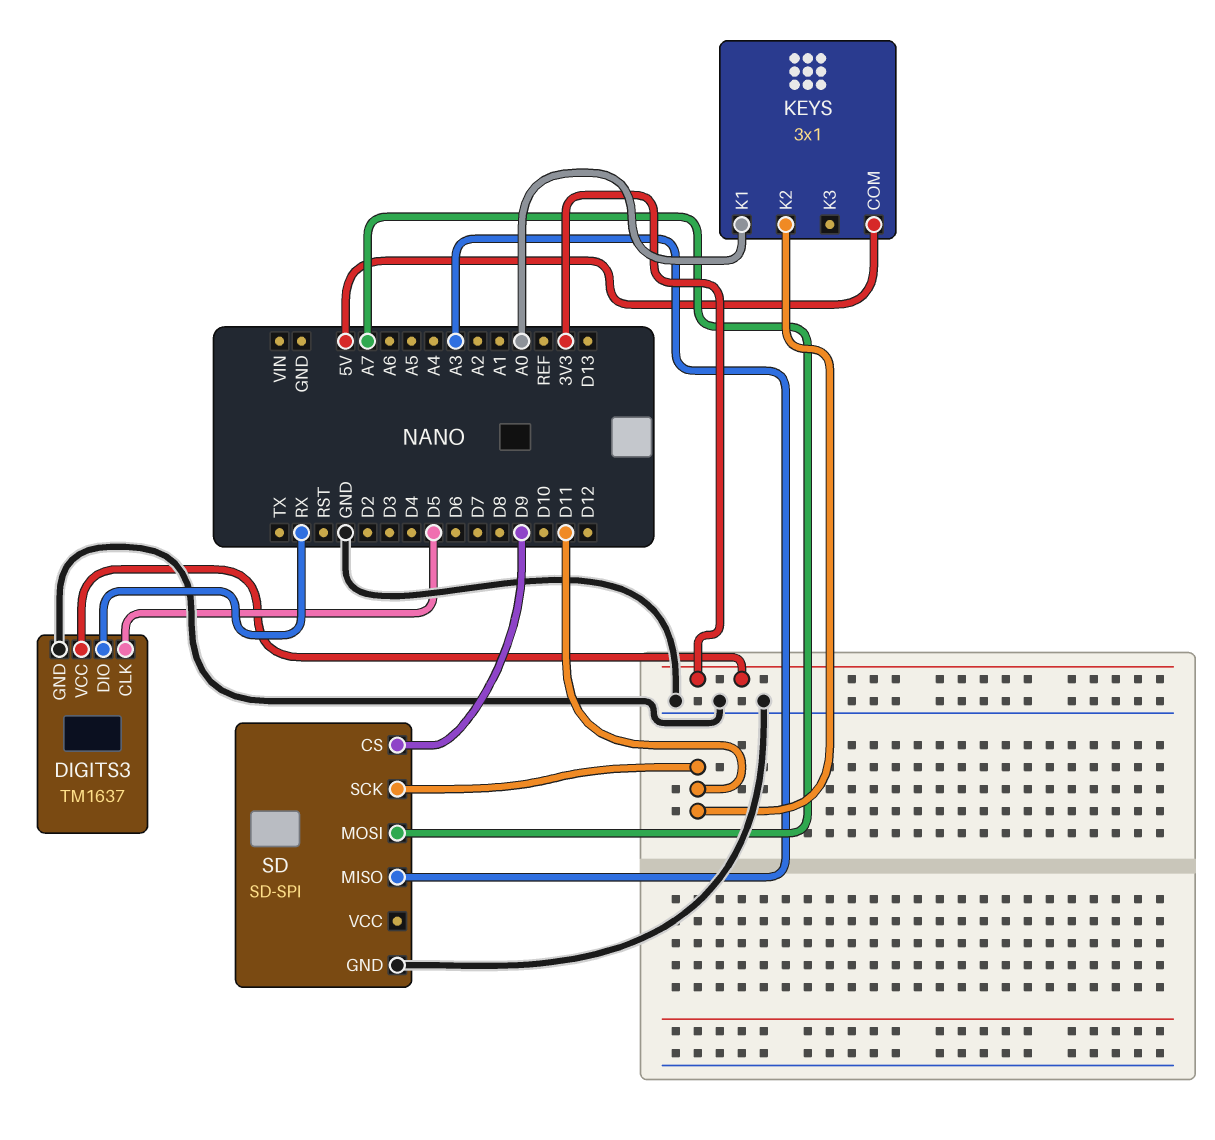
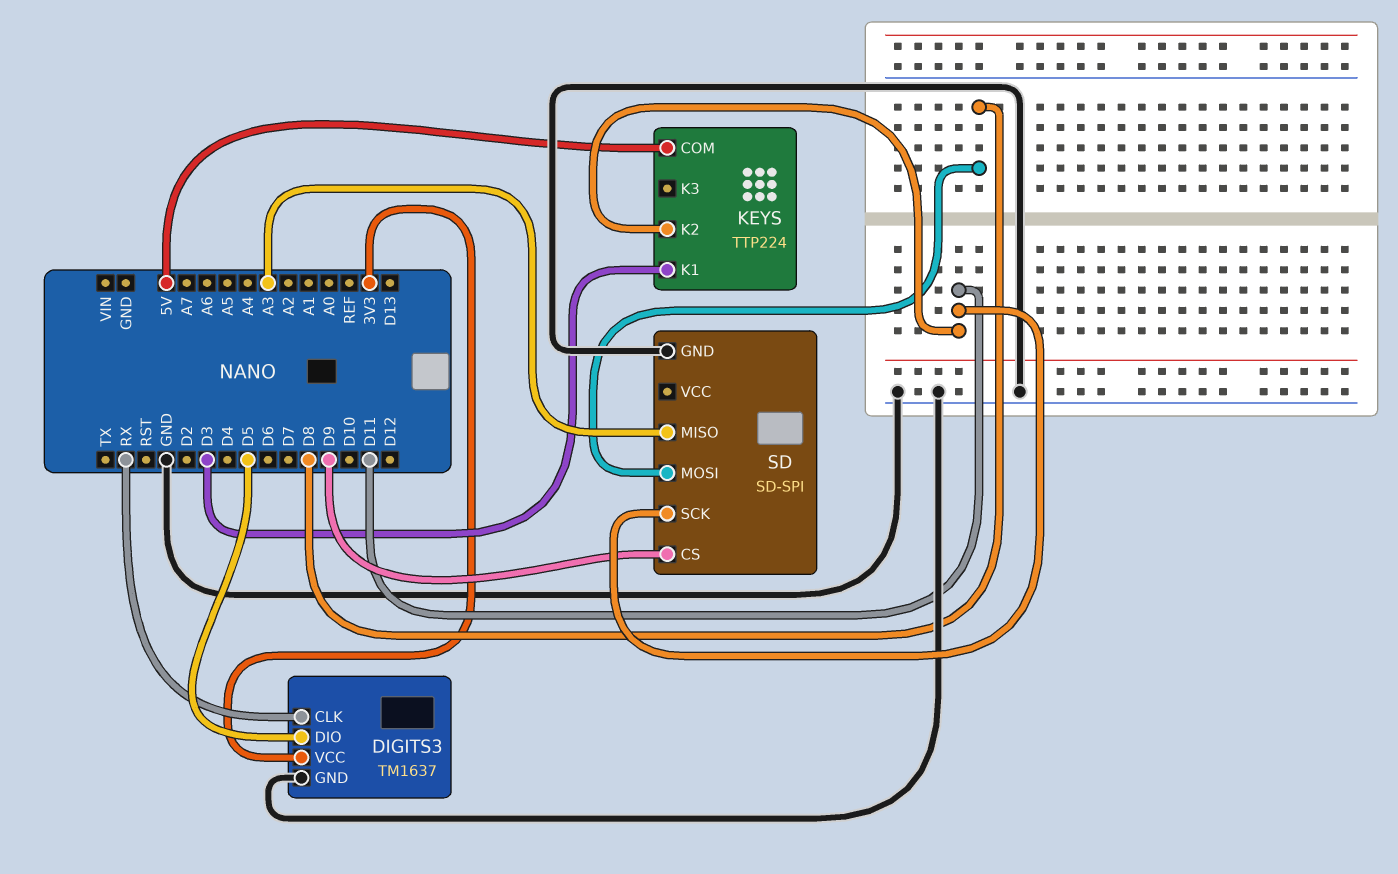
DIGITS3 pin CLK: D5 -> RX
DIGITS3 pin DIO: RX -> D5
KEYS: 3x1 -> TTP224
KEYS pin K1: A0 -> D3
SD pin MOSI: A7 -> D8

